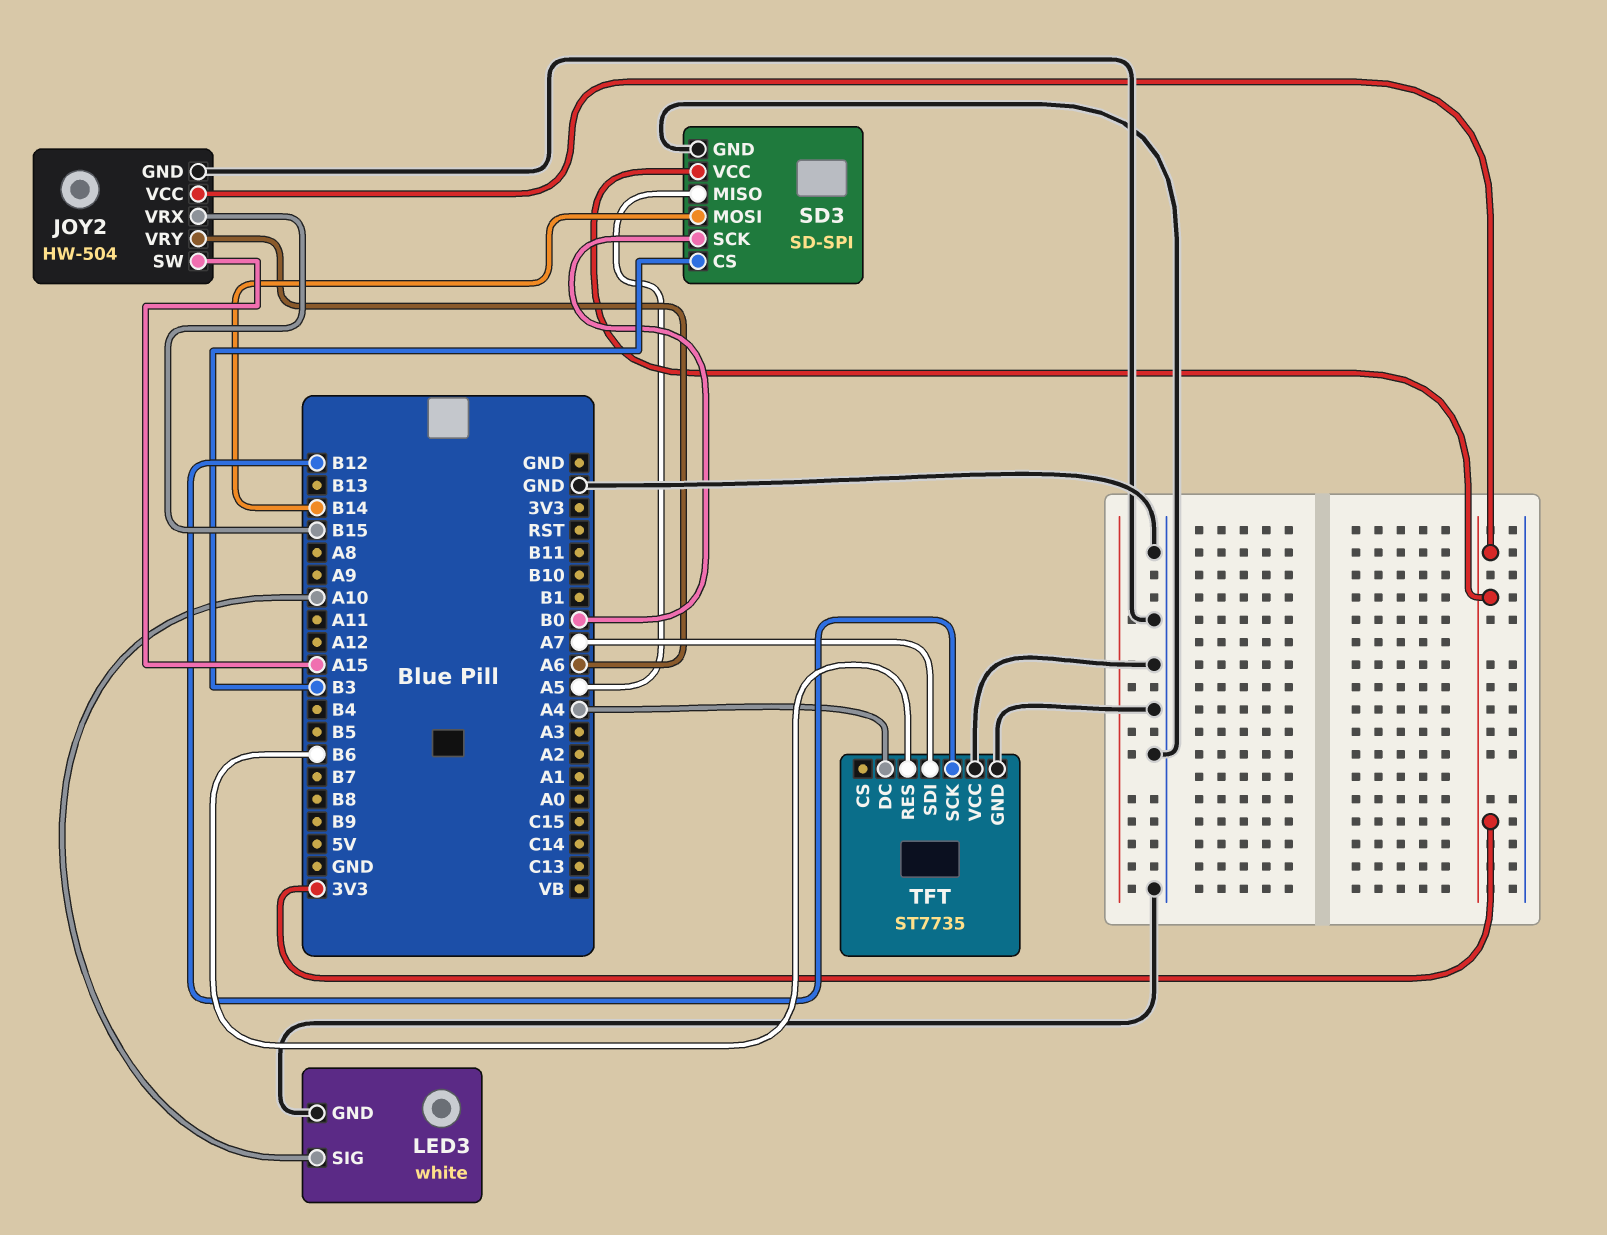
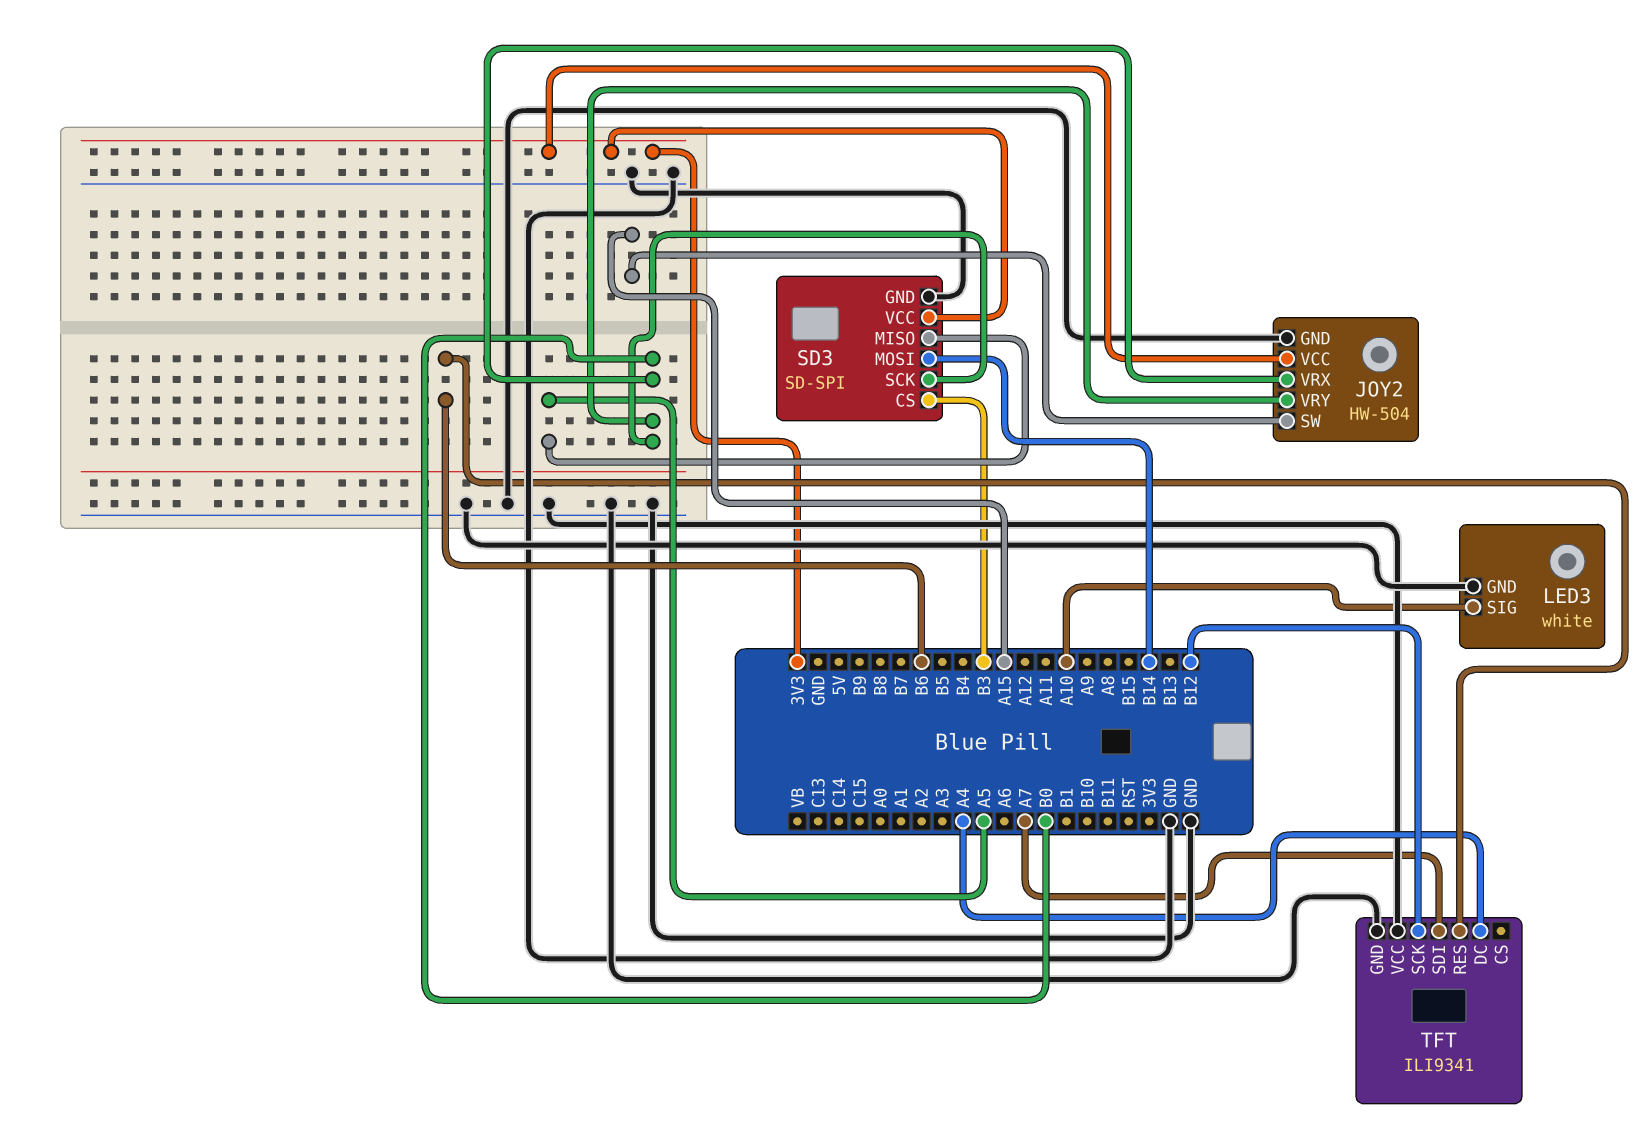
JOY2 pin VRX: B15 -> B0
JOY2 pin VRY: A6 -> B0
TFT: ST7735 -> ILI9341

